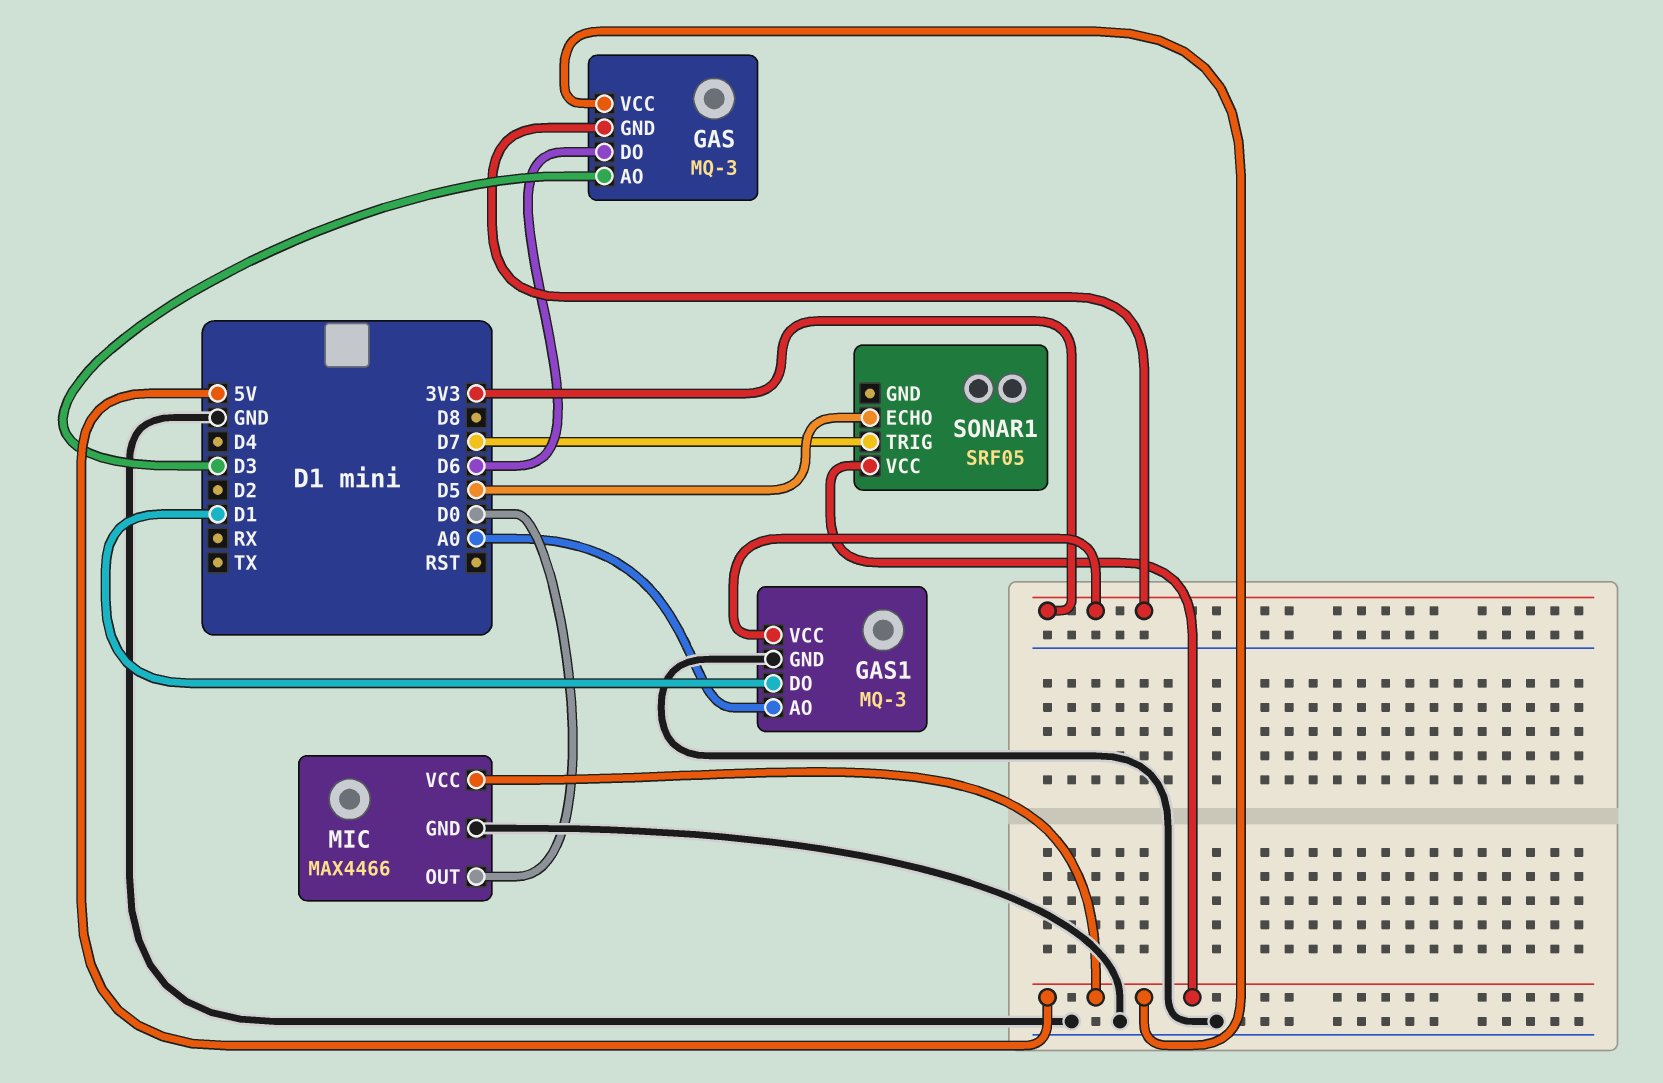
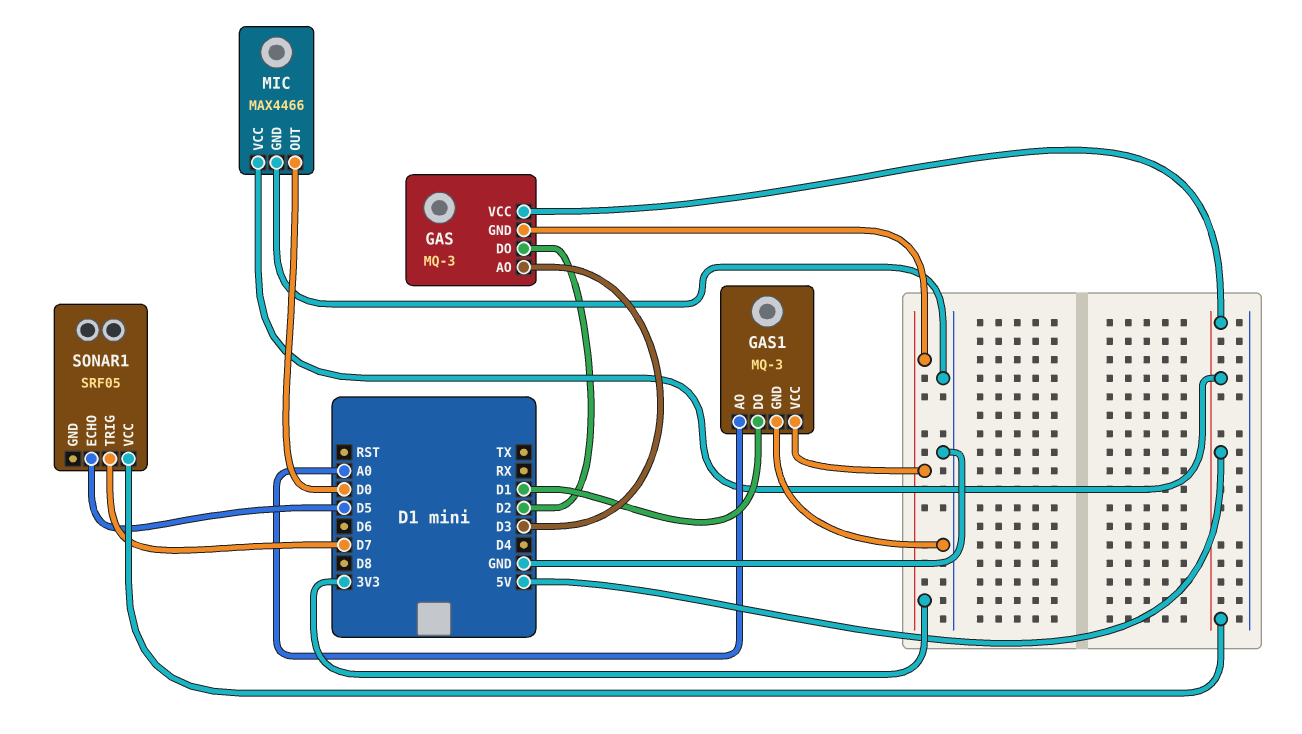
GAS pin DO: D6 -> D2

